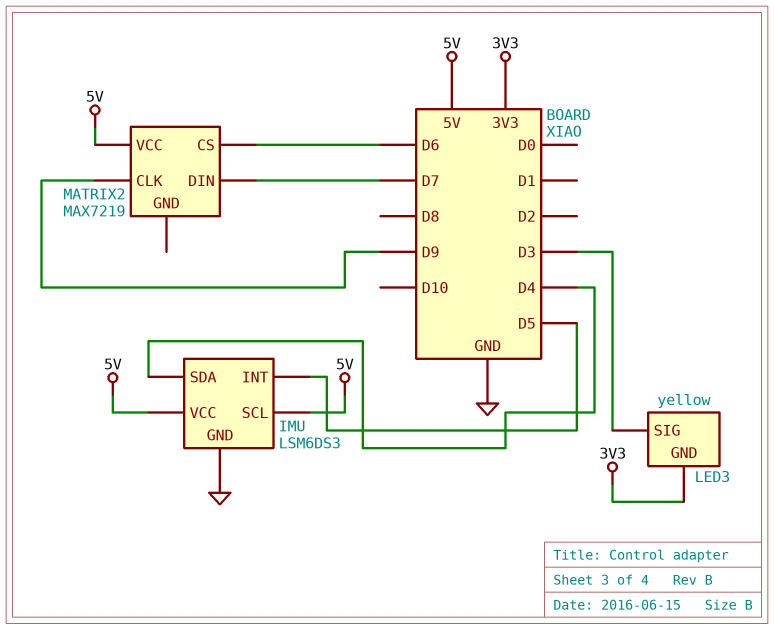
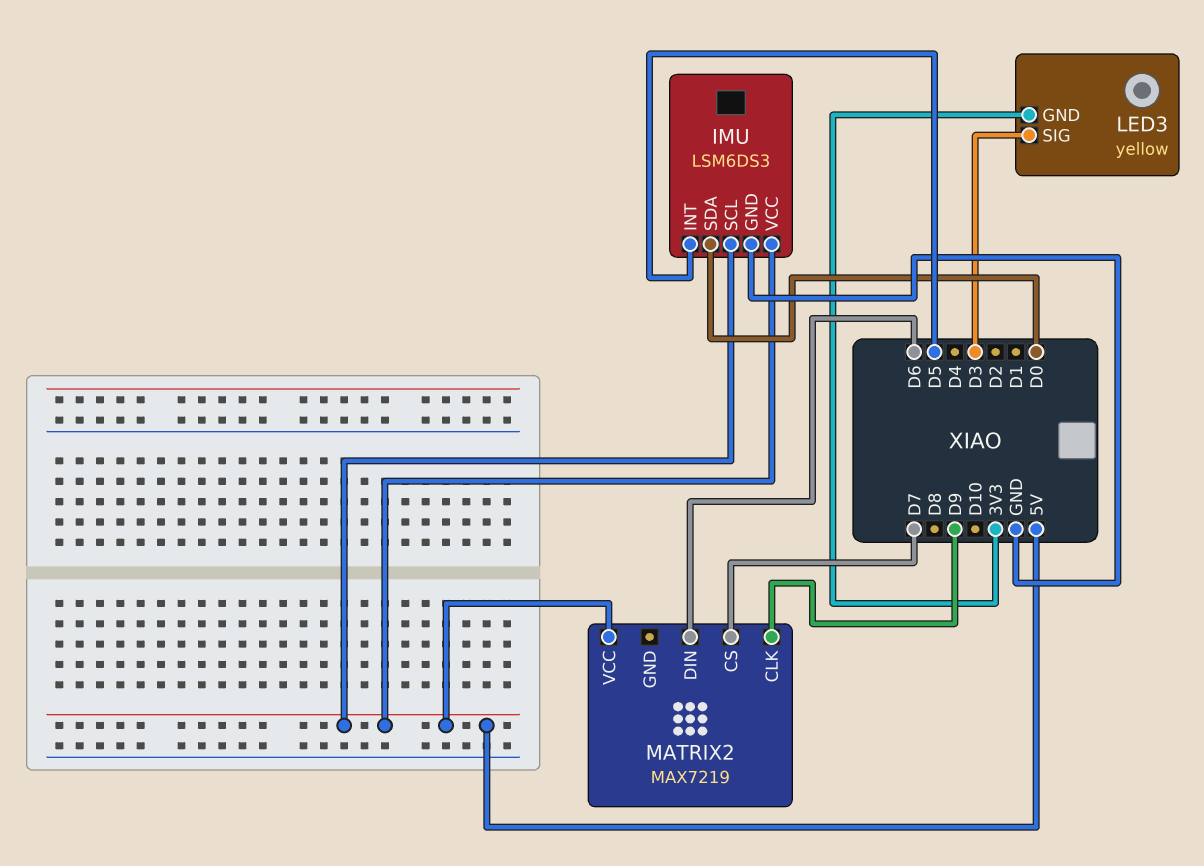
IMU pin SDA: D4 -> D0
MATRIX2 pin CS: D6 -> D7
MATRIX2 pin DIN: D7 -> D6

